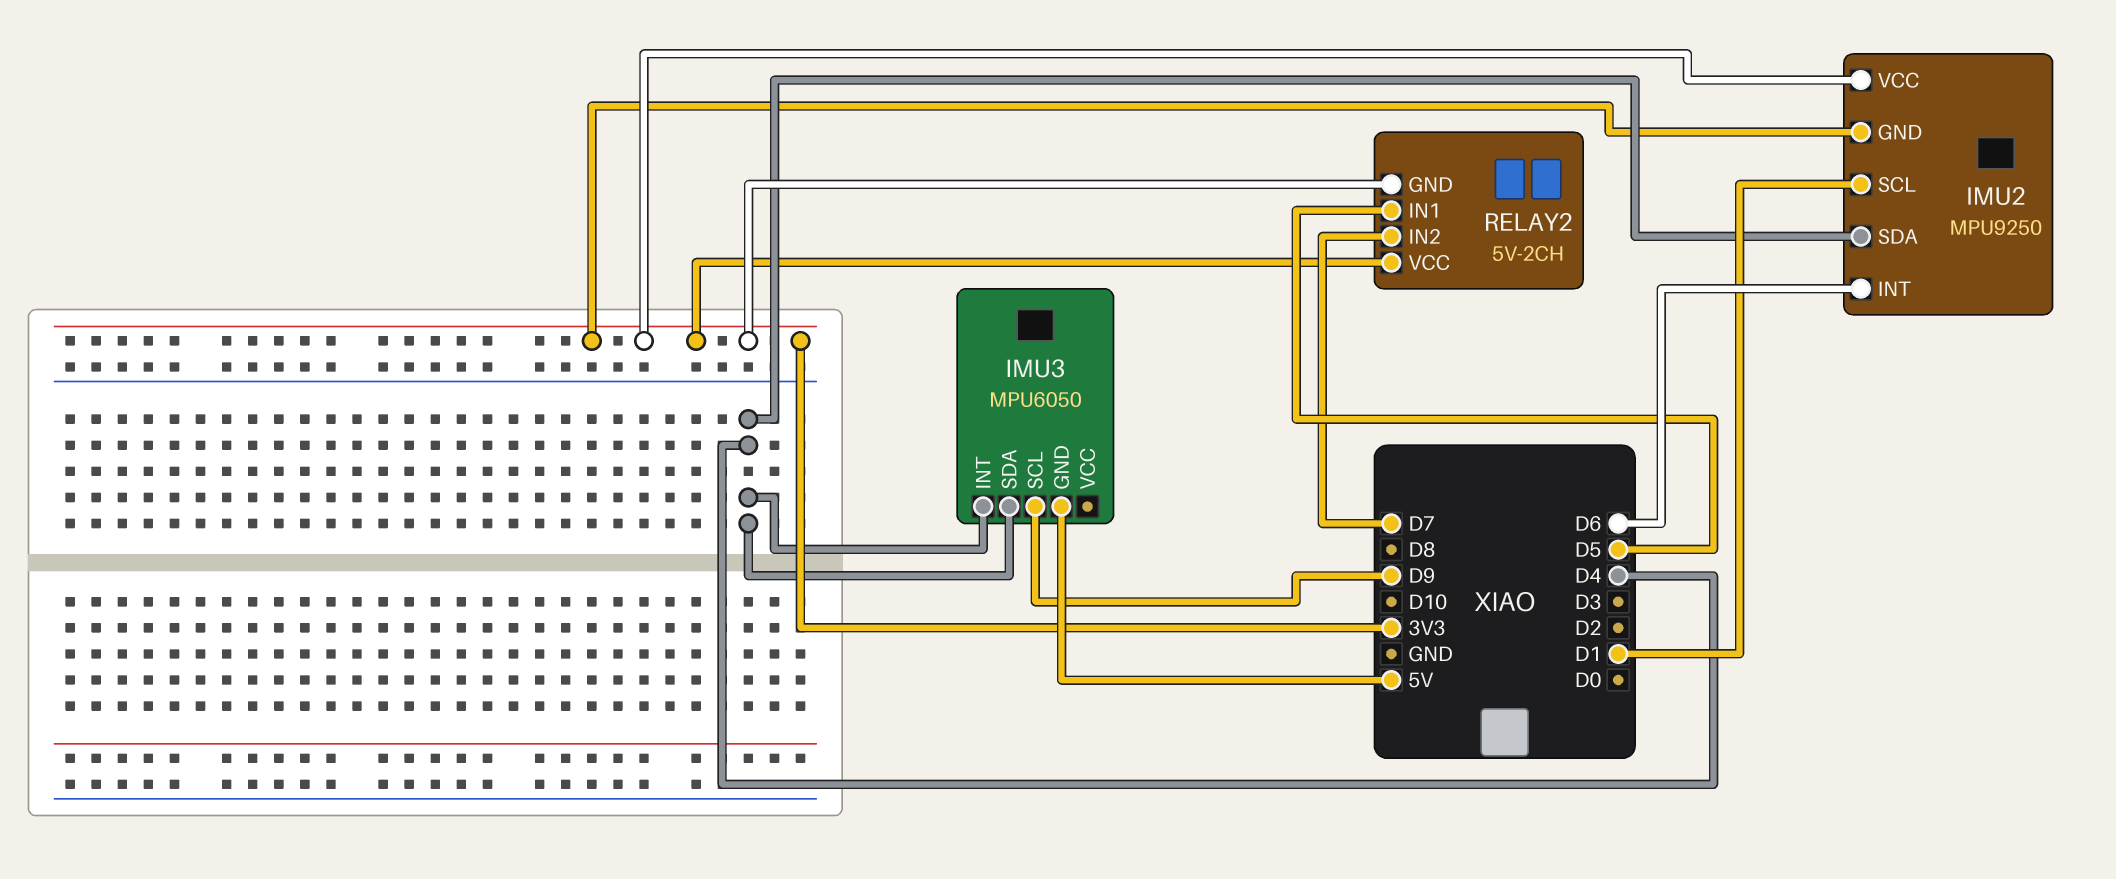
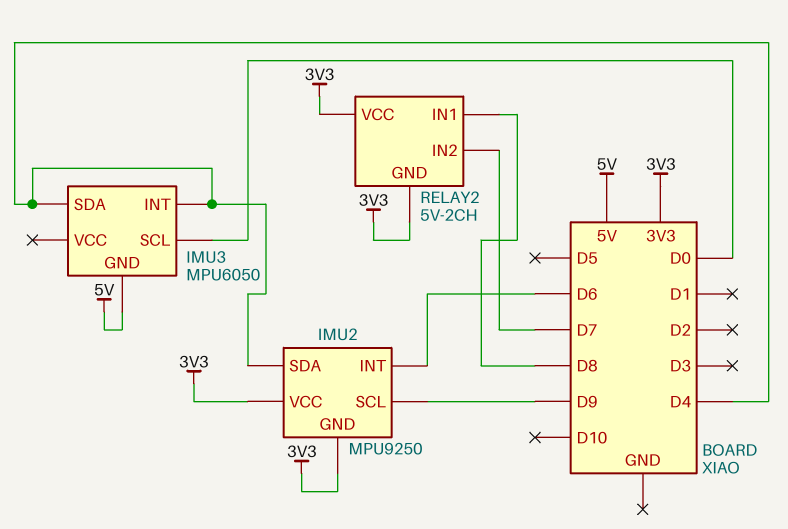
IMU2 pin SCL: D1 -> D9
IMU3 pin SCL: D9 -> D0
RELAY2 pin IN1: D5 -> D8

